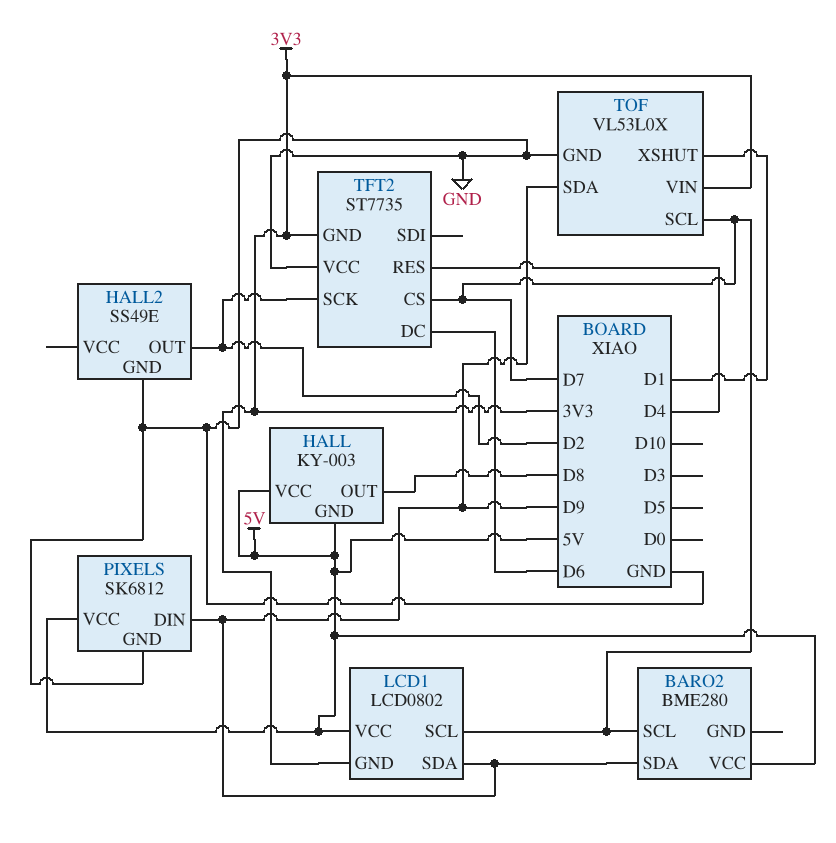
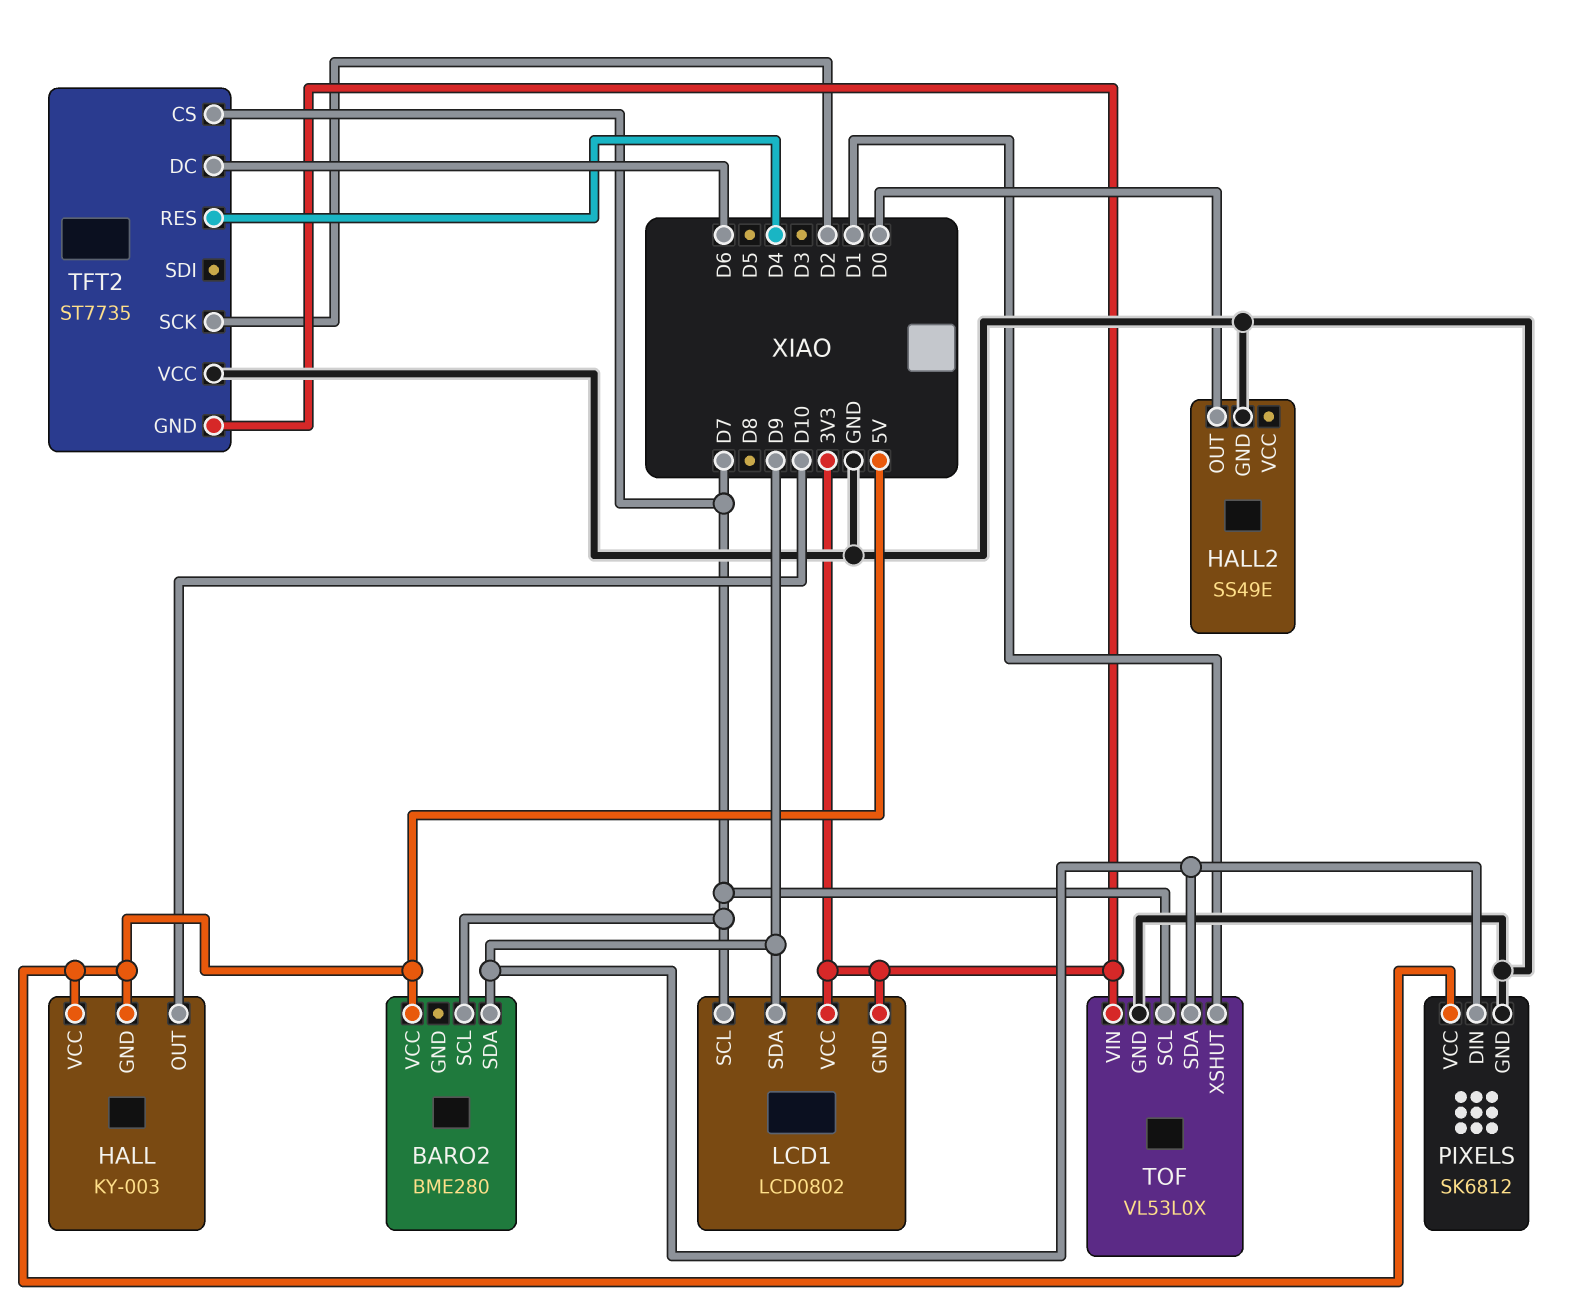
HALL pin OUT: D8 -> D10
HALL2 pin OUT: D2 -> D0
LCD1 pin VCC: 5V -> 3V3

